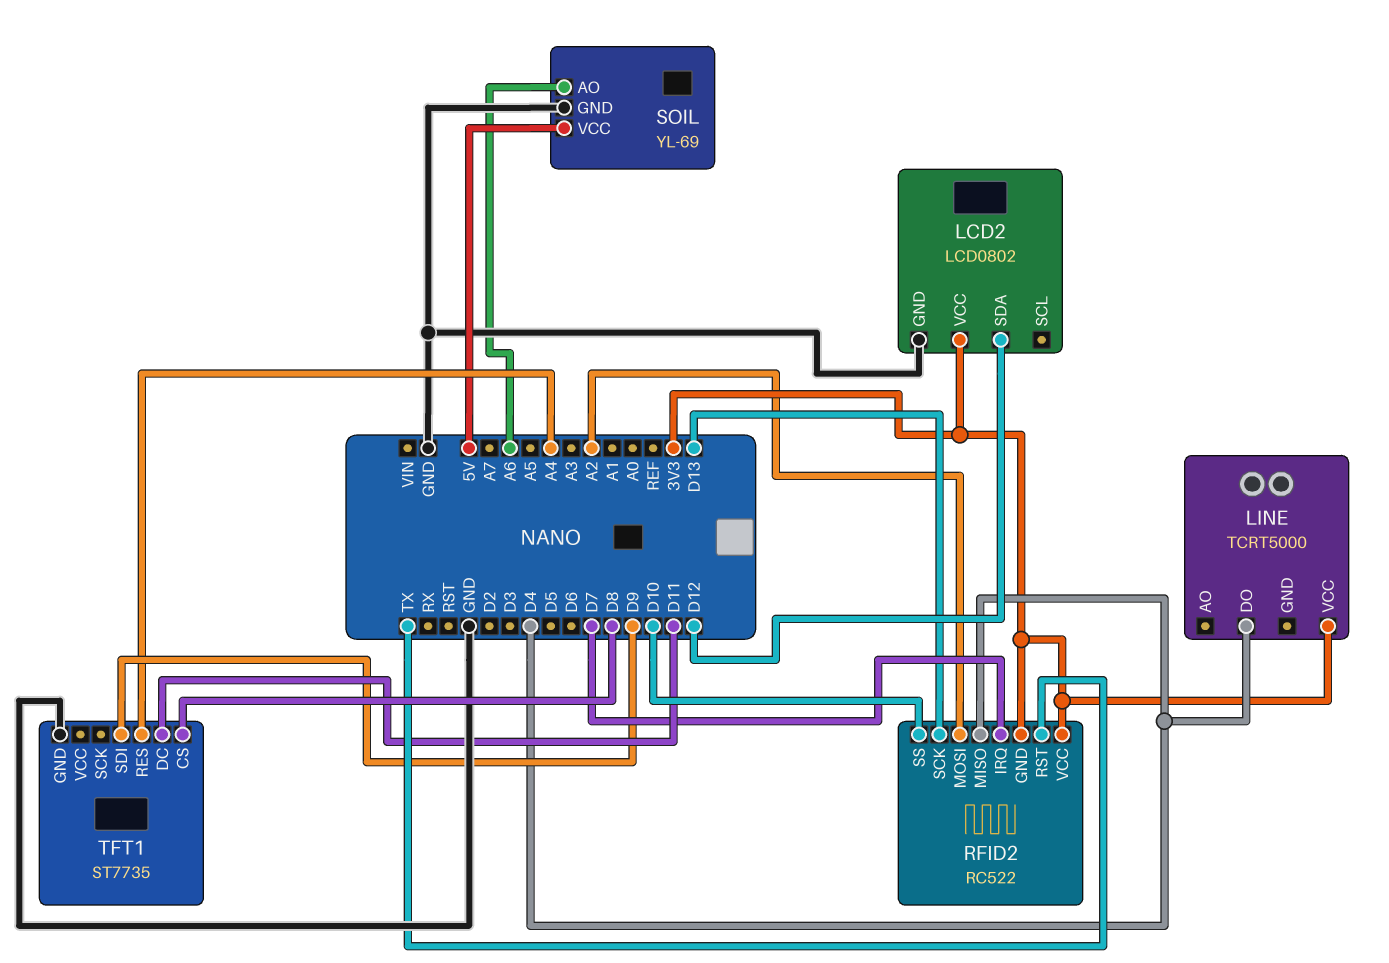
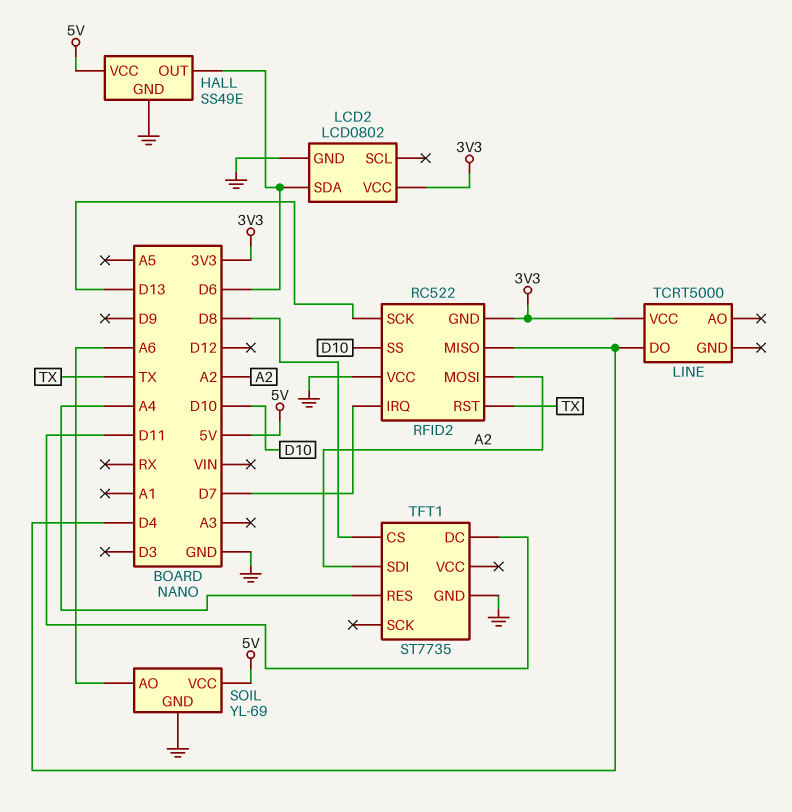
HALL: none -> SS49E
HALL pin GND: none -> GND
HALL pin OUT: none -> D6
HALL pin VCC: none -> 5V
LCD2 pin SDA: D12 -> D6
RFID2 pin VCC: 3V3 -> GND
TFT1 pin SDI: D9 -> A2

